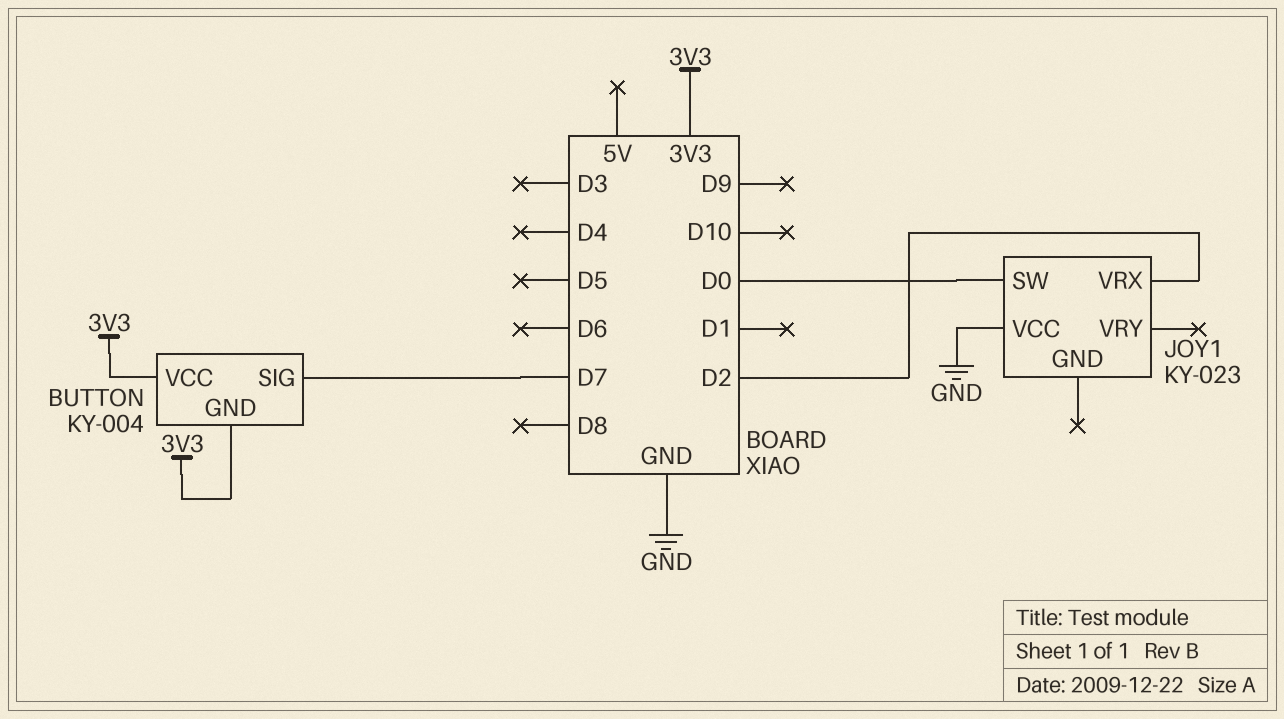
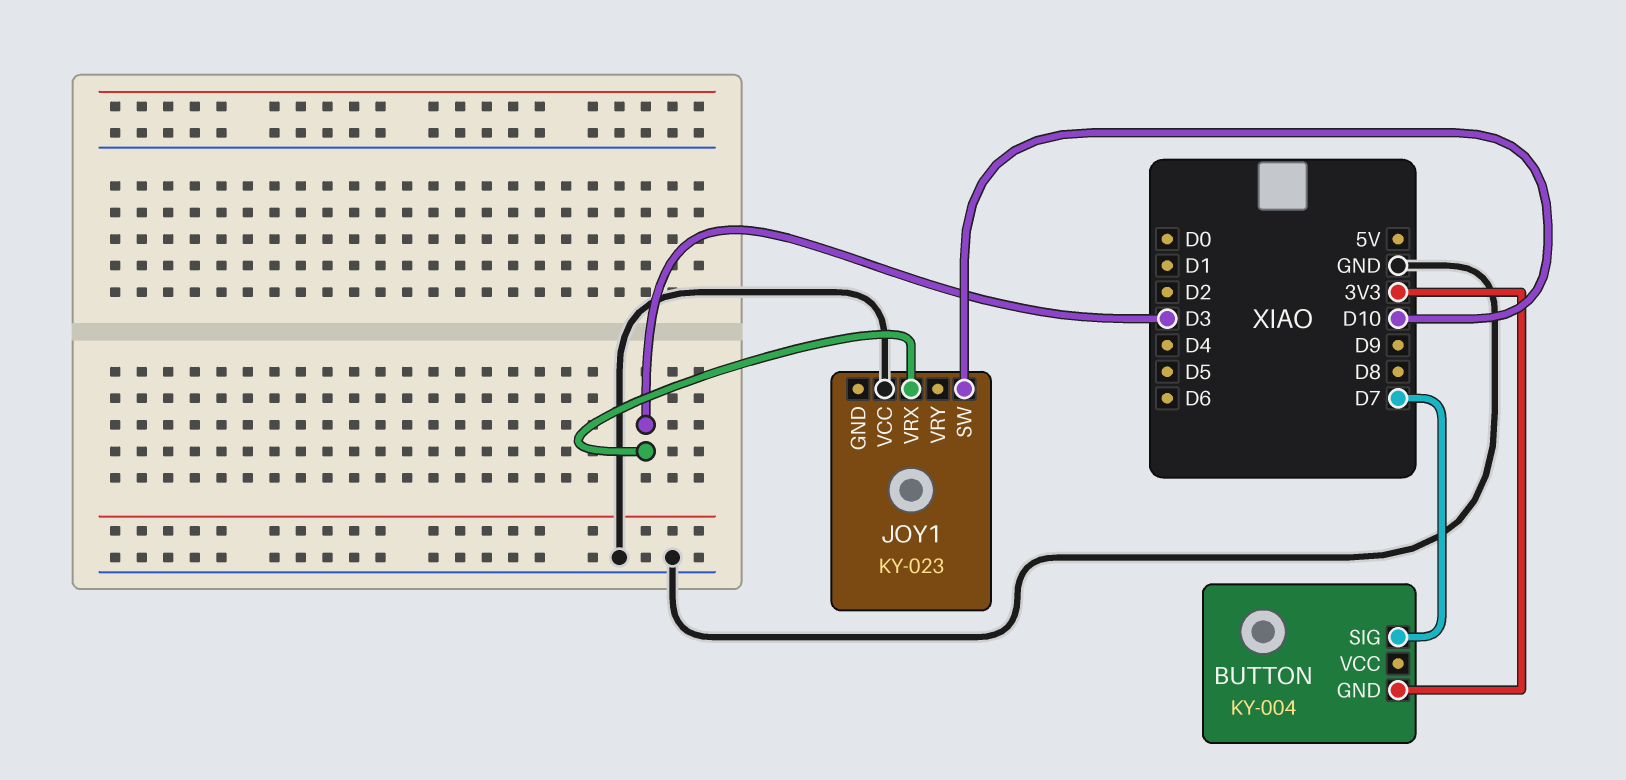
BUTTON pin VCC: 3V3 -> none
JOY1 pin SW: D0 -> D10
JOY1 pin VRX: D2 -> D3

